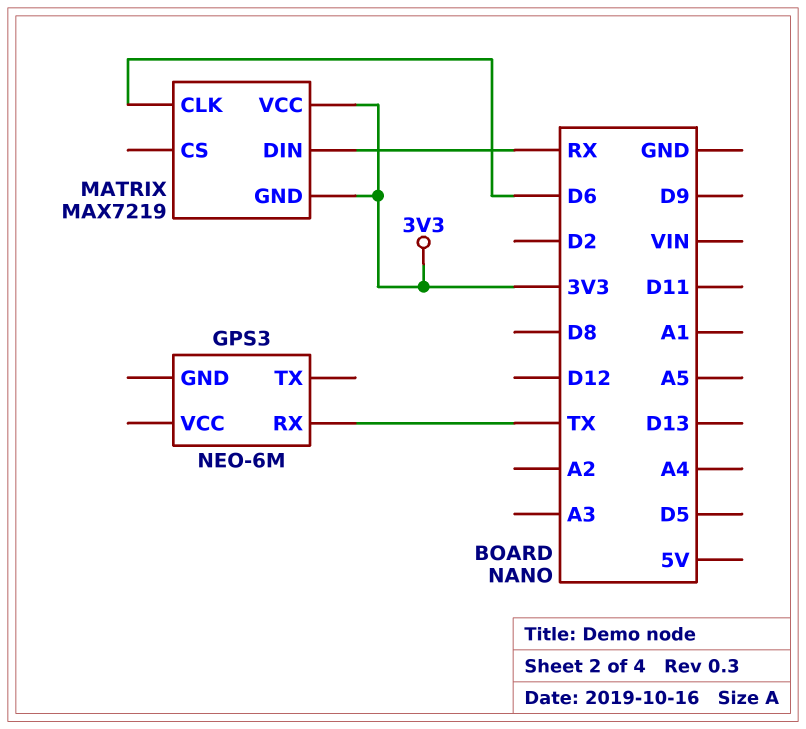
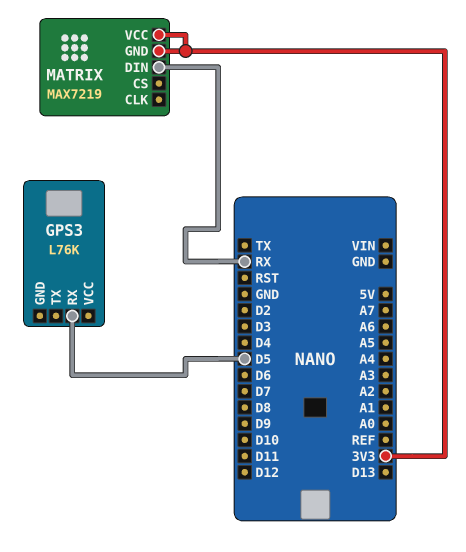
GPS3: NEO-6M -> L76K
GPS3 pin RX: TX -> D5
MATRIX pin CLK: D6 -> none

